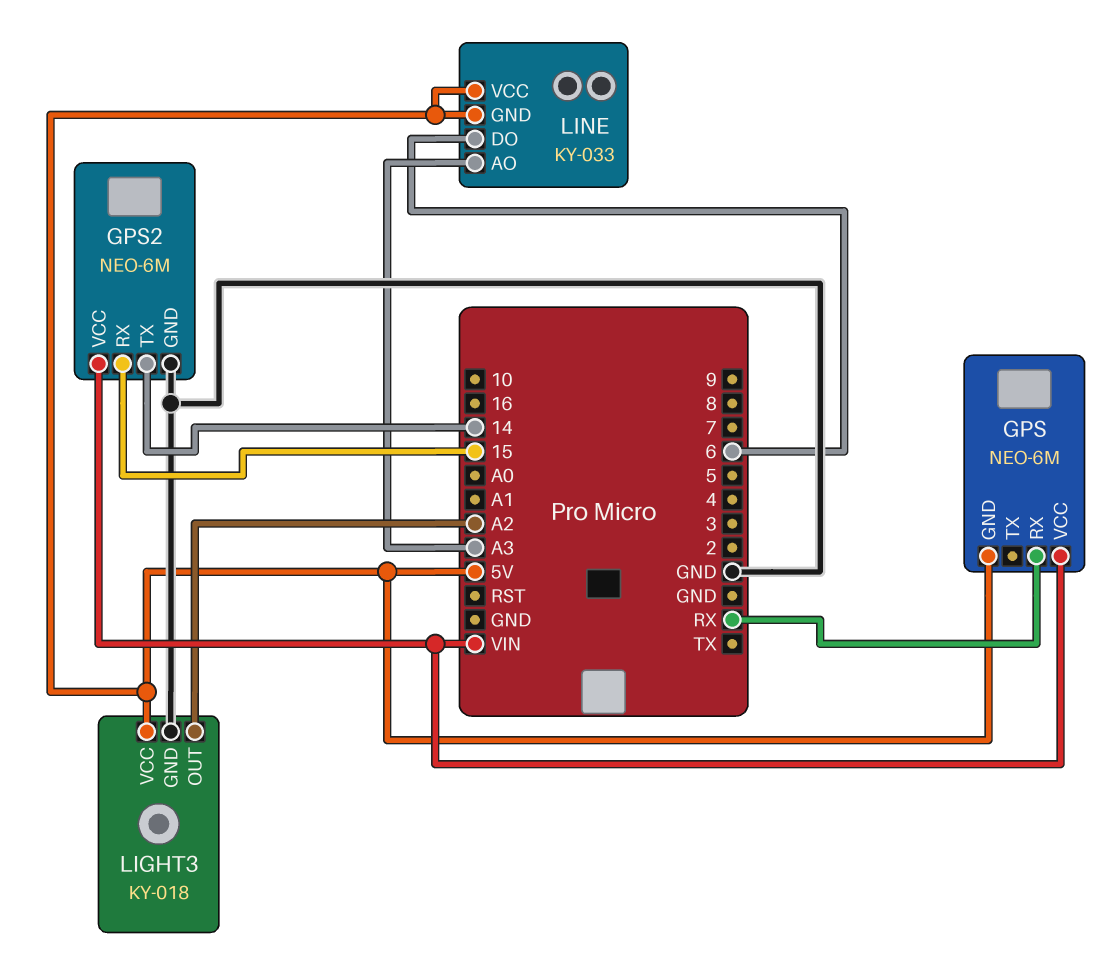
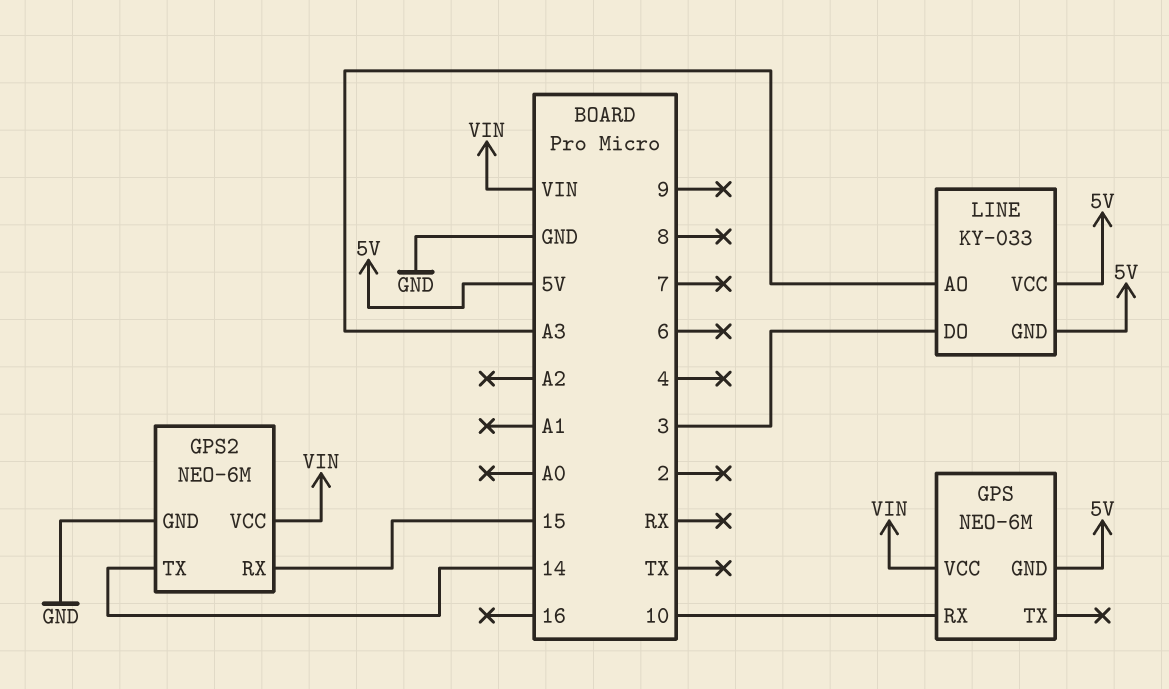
GPS pin RX: RX -> 10
LIGHT3: KY-018 -> none
LIGHT3 pin GND: GND -> none
LIGHT3 pin OUT: A2 -> none
LIGHT3 pin VCC: 5V -> none
LINE pin DO: 6 -> 3

